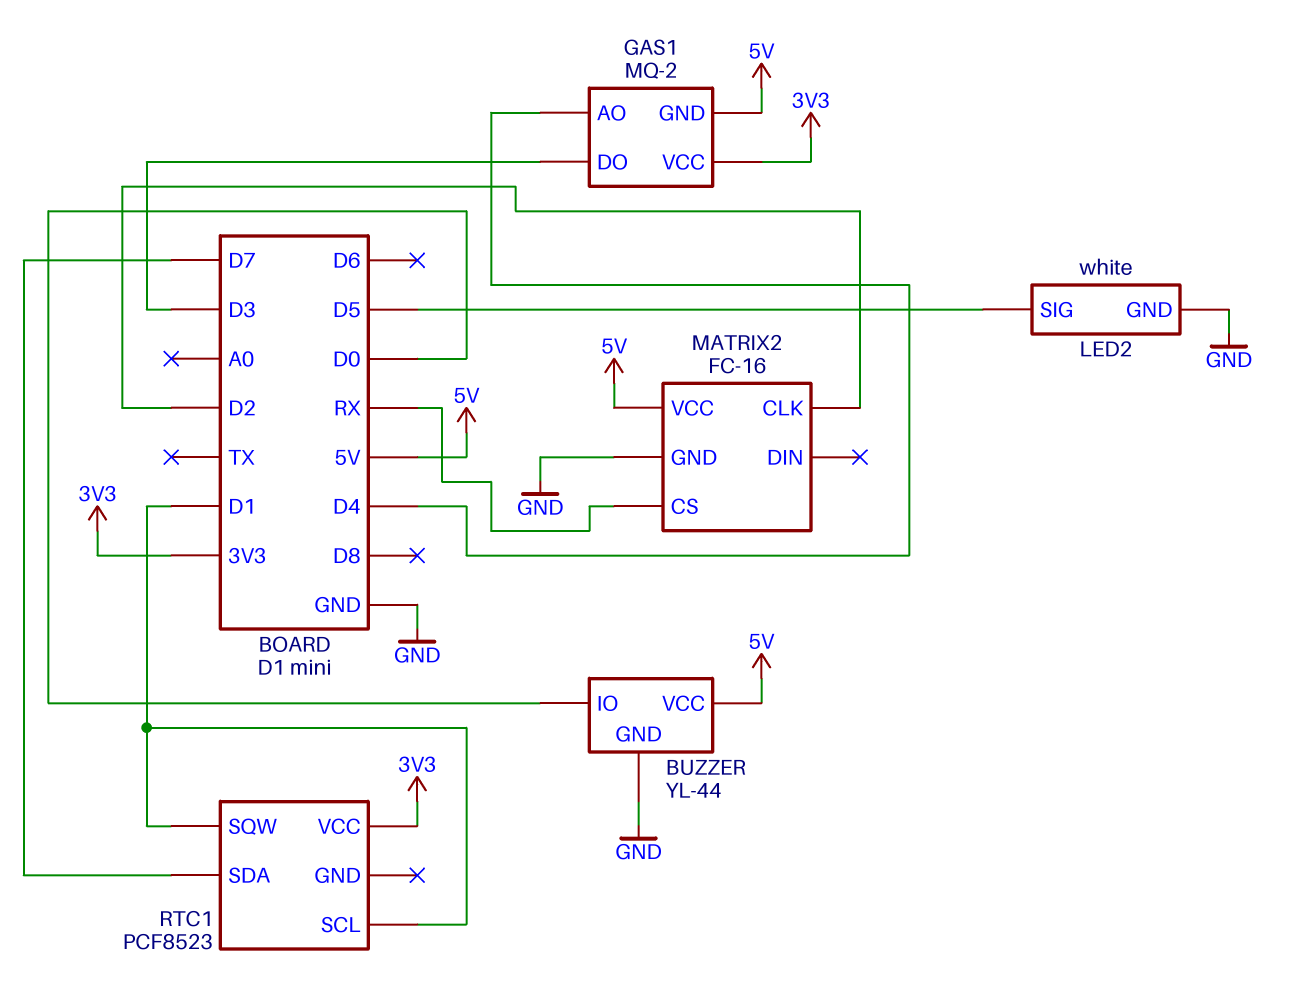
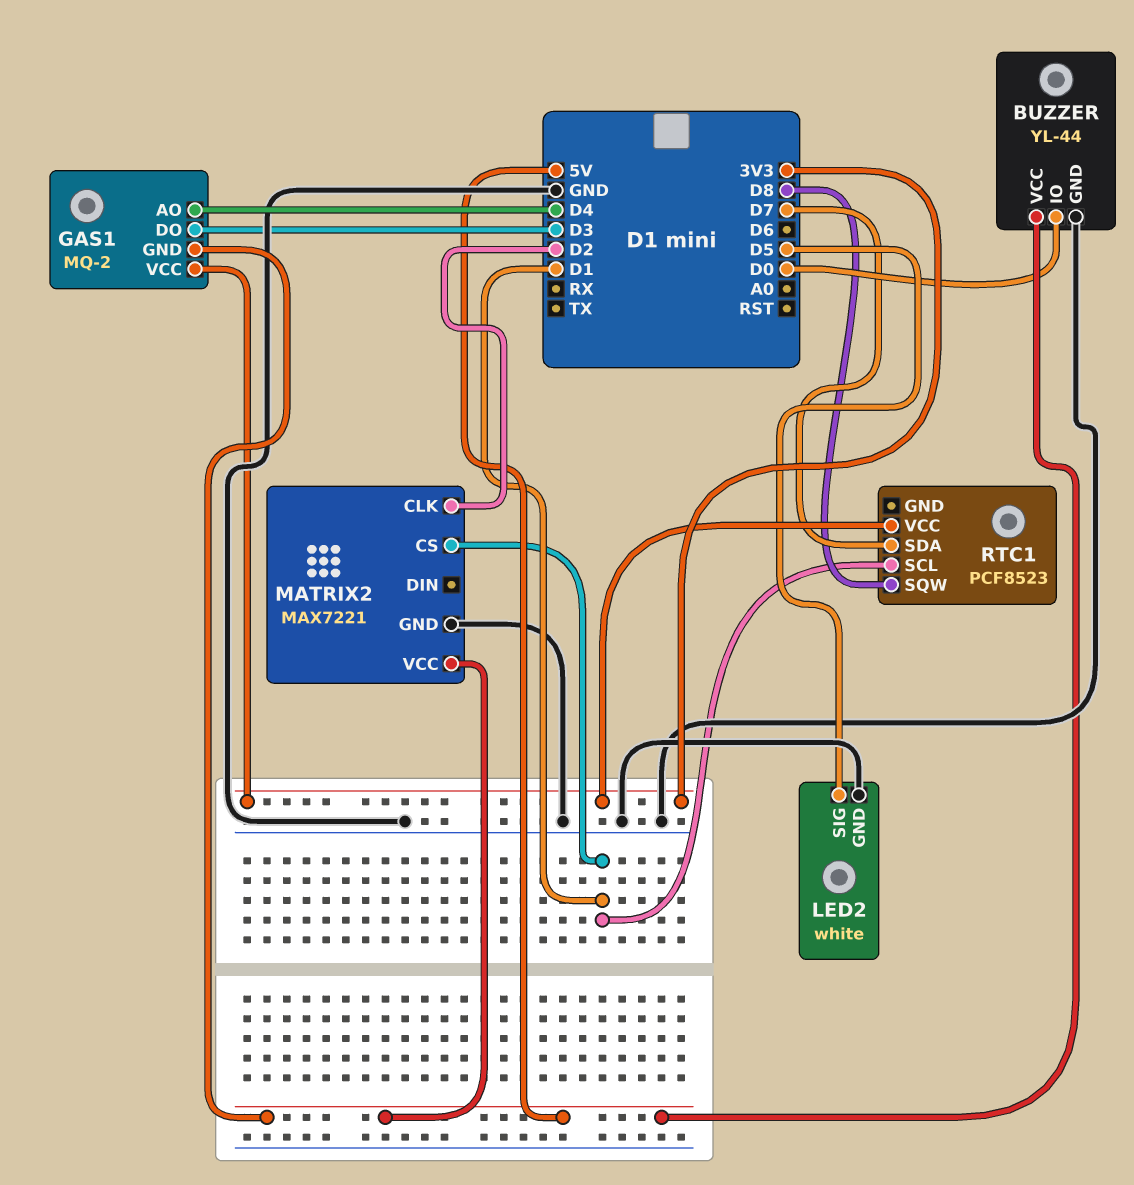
MATRIX2: FC-16 -> MAX7221
MATRIX2 pin CS: RX -> D1
RTC1 pin SQW: D1 -> D8

